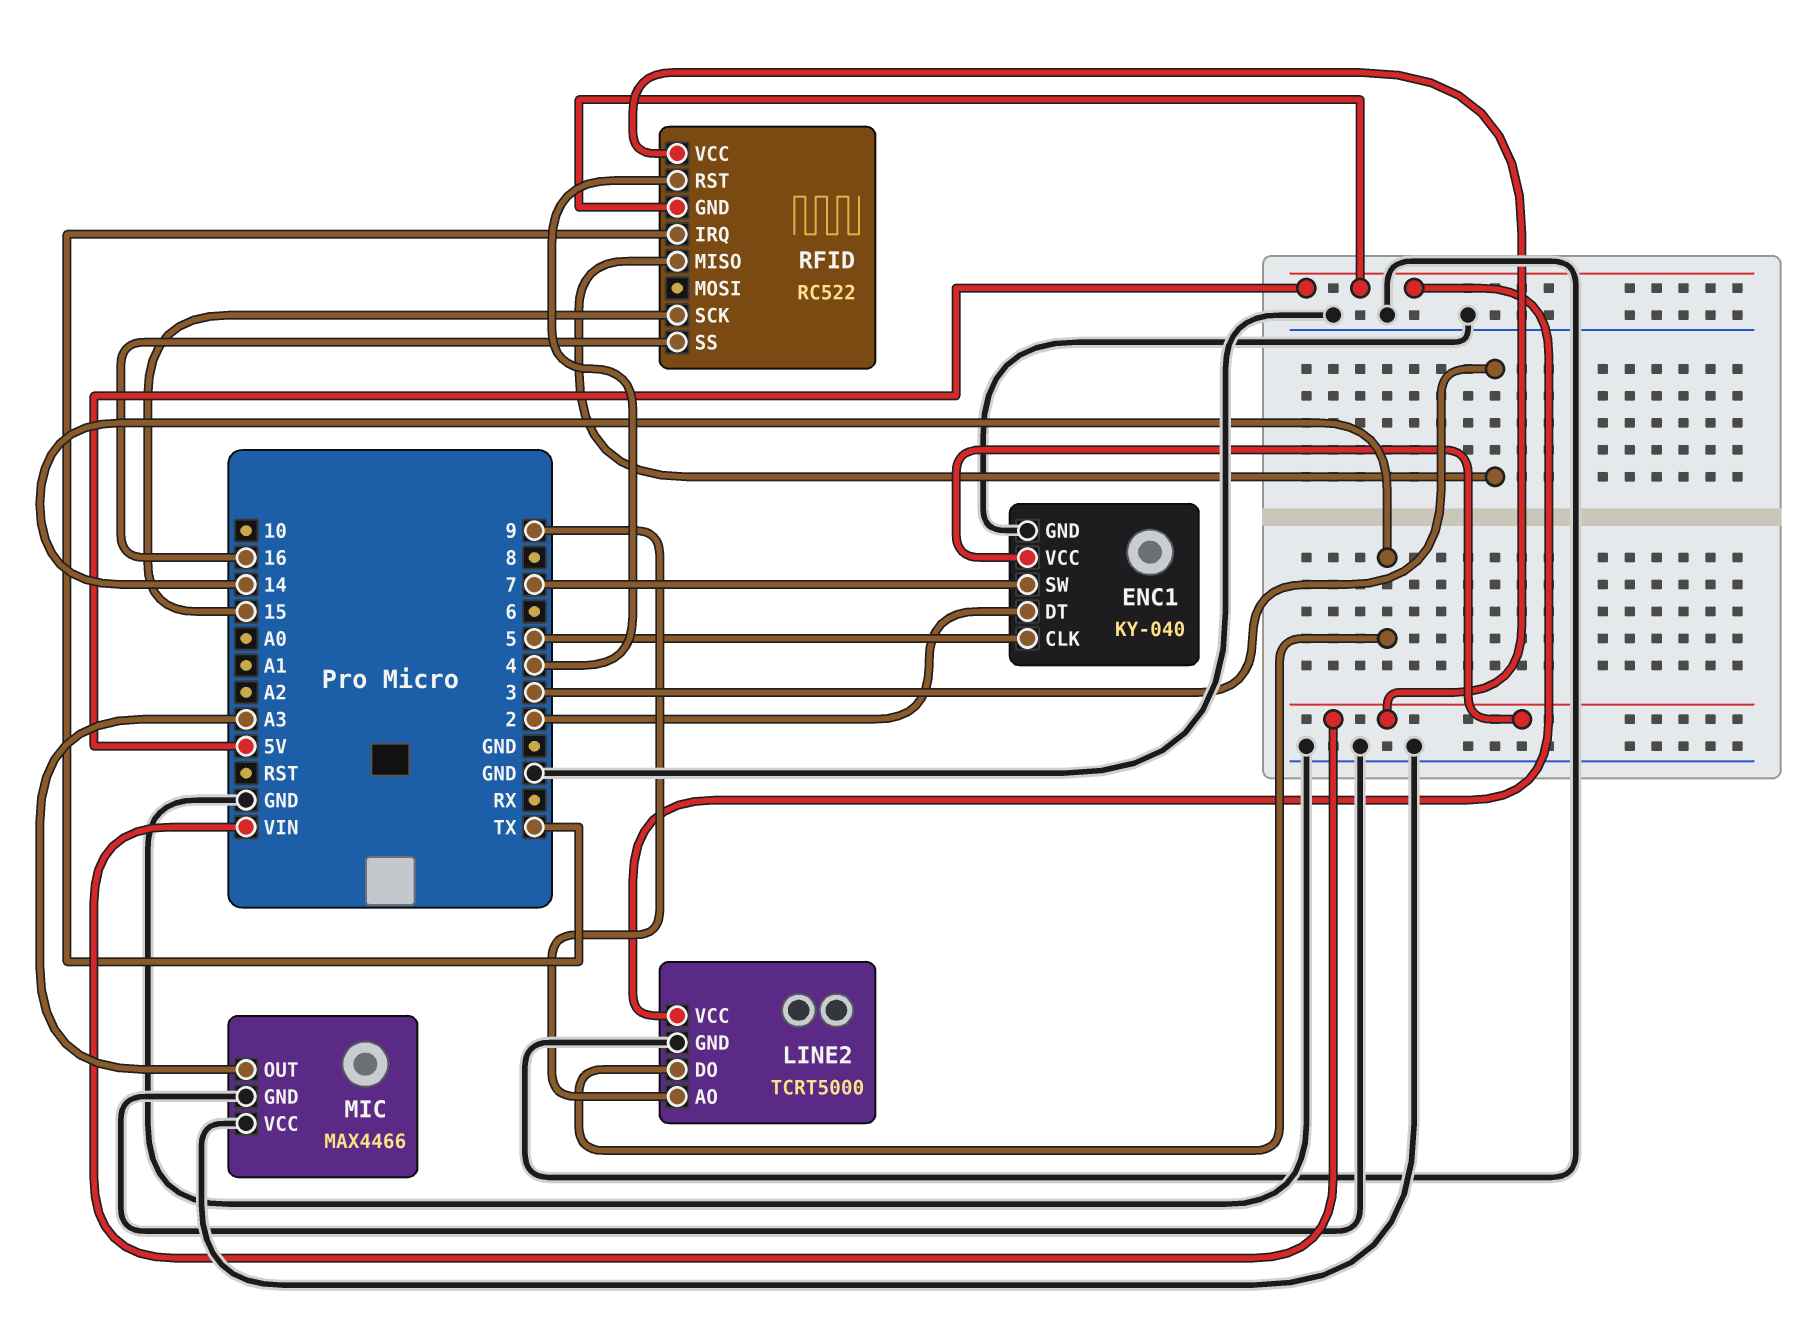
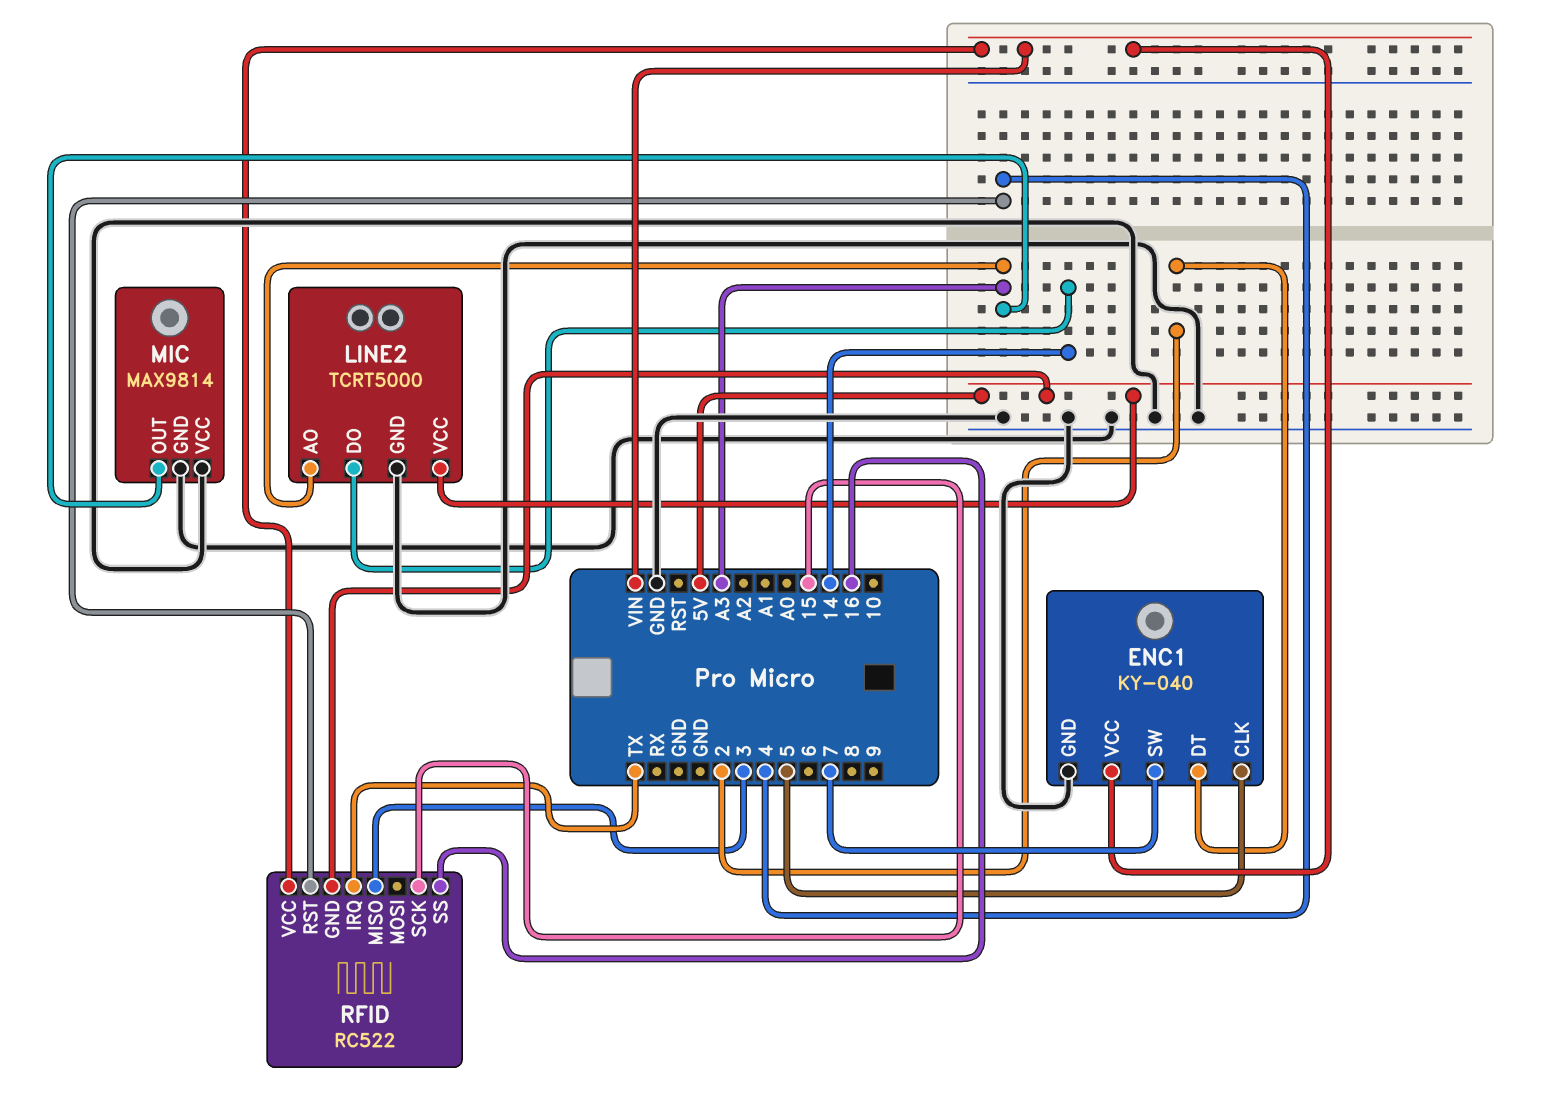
LINE2 pin AO: 9 -> A3
MIC: MAX4466 -> MAX9814

